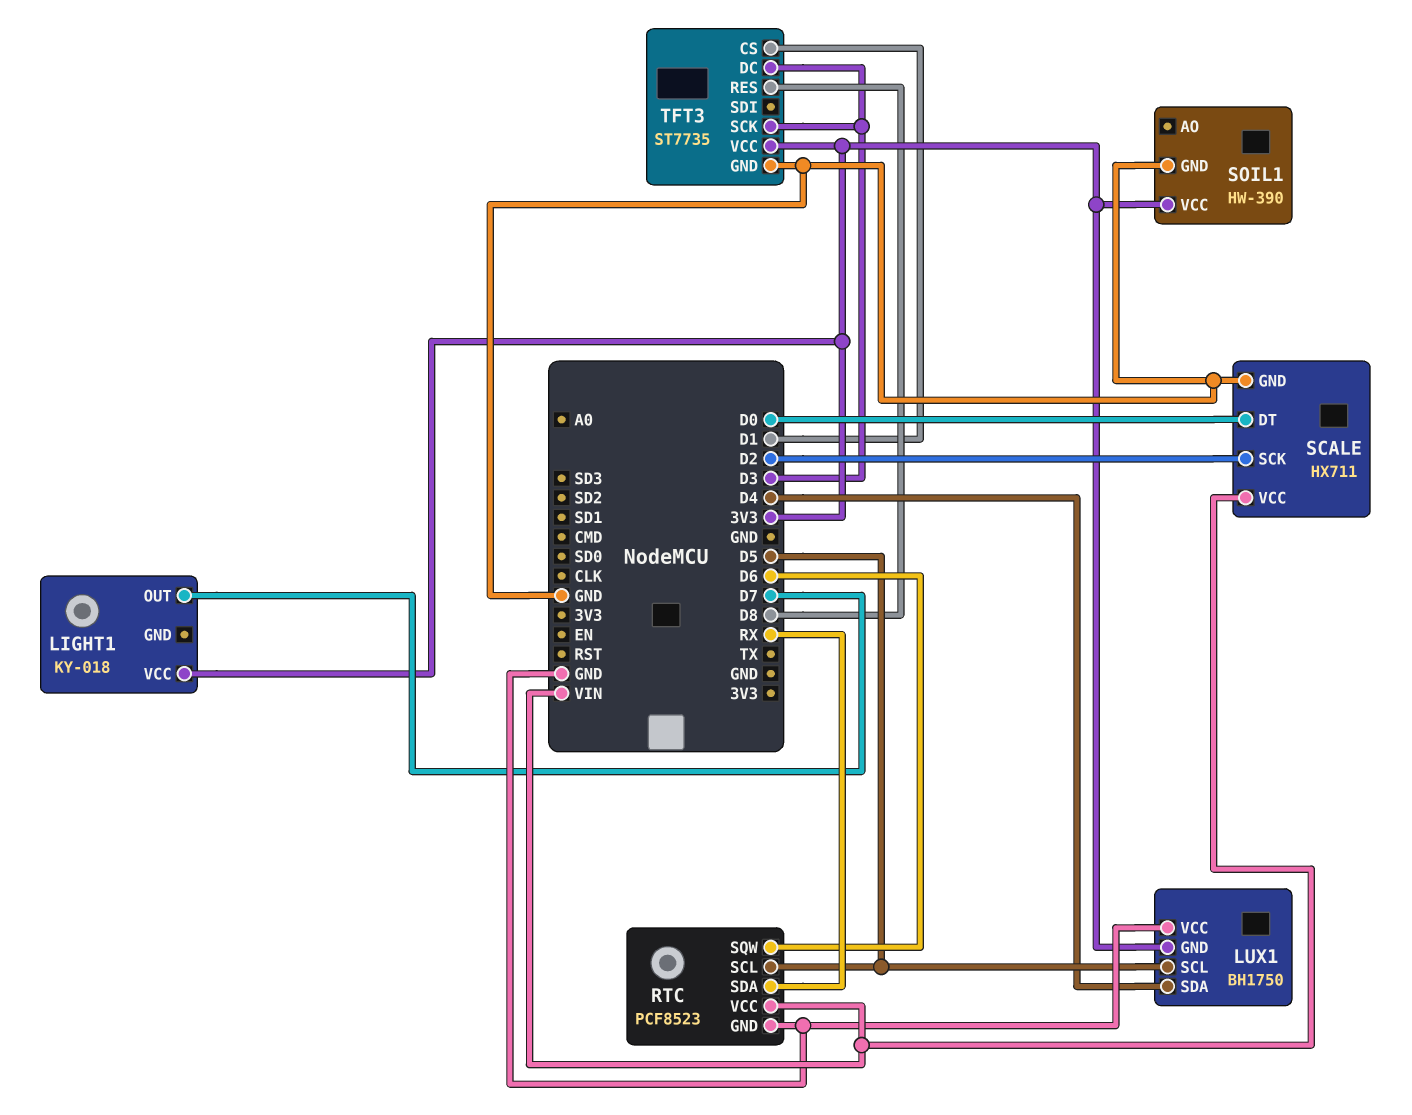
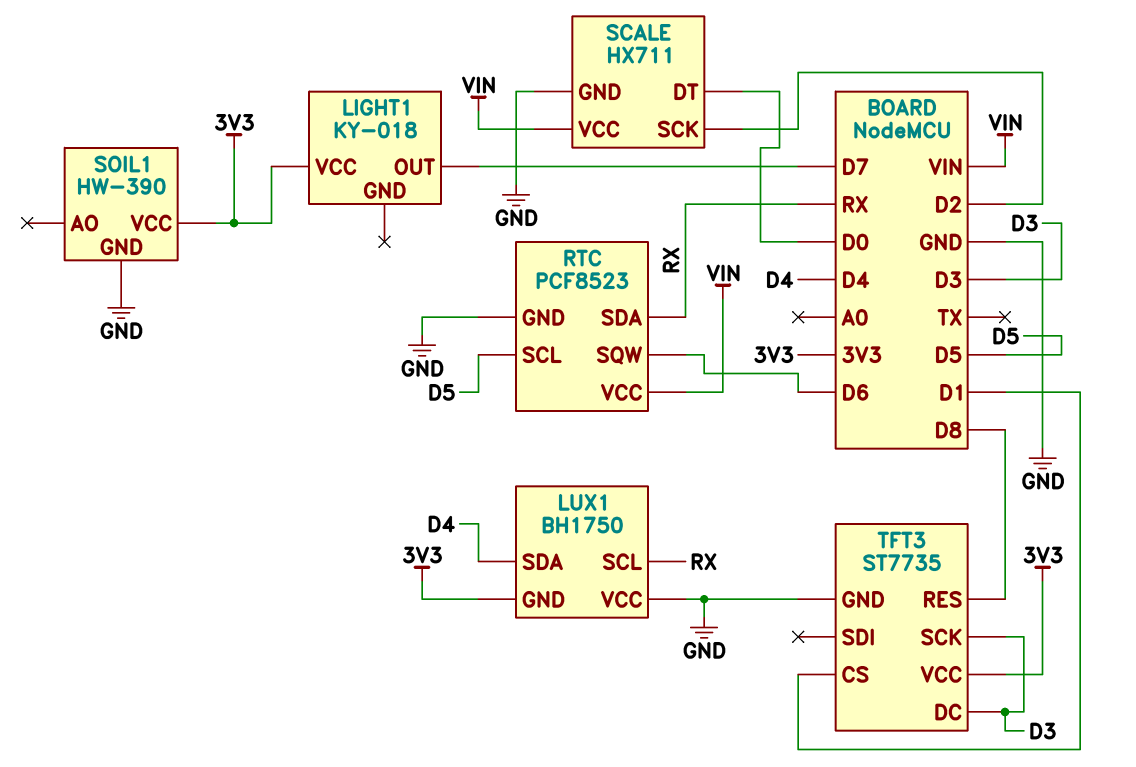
LUX1 pin SCL: D5 -> RX

